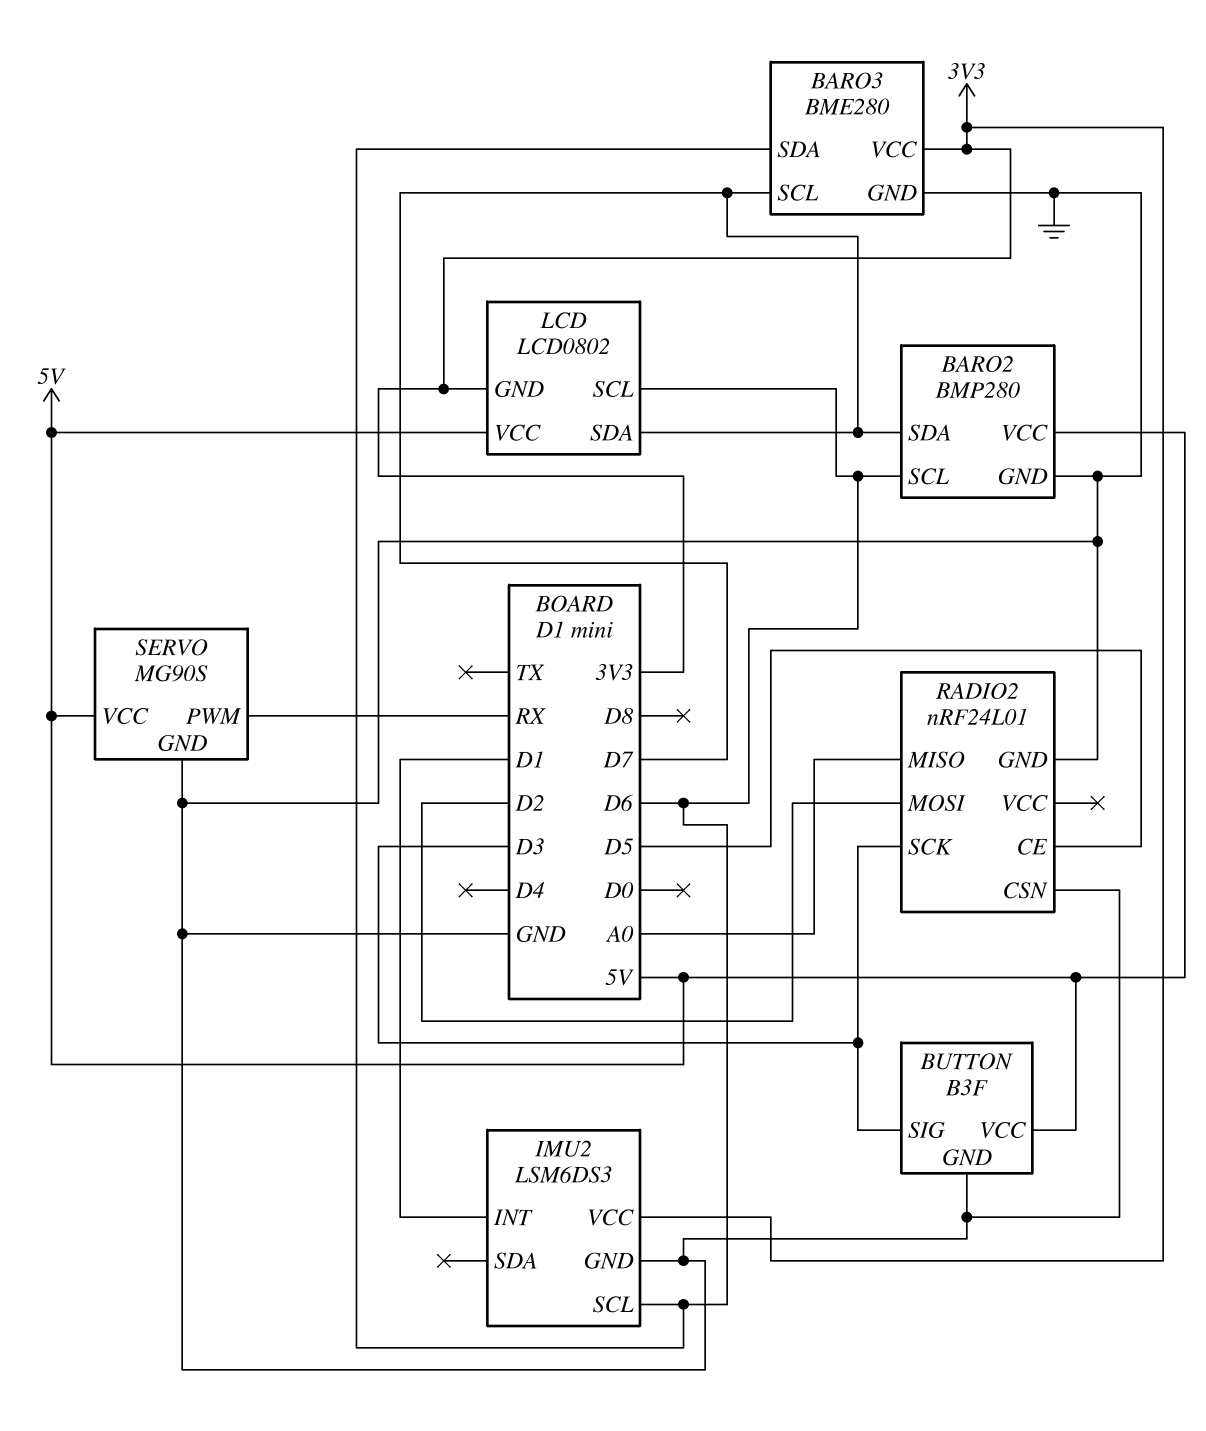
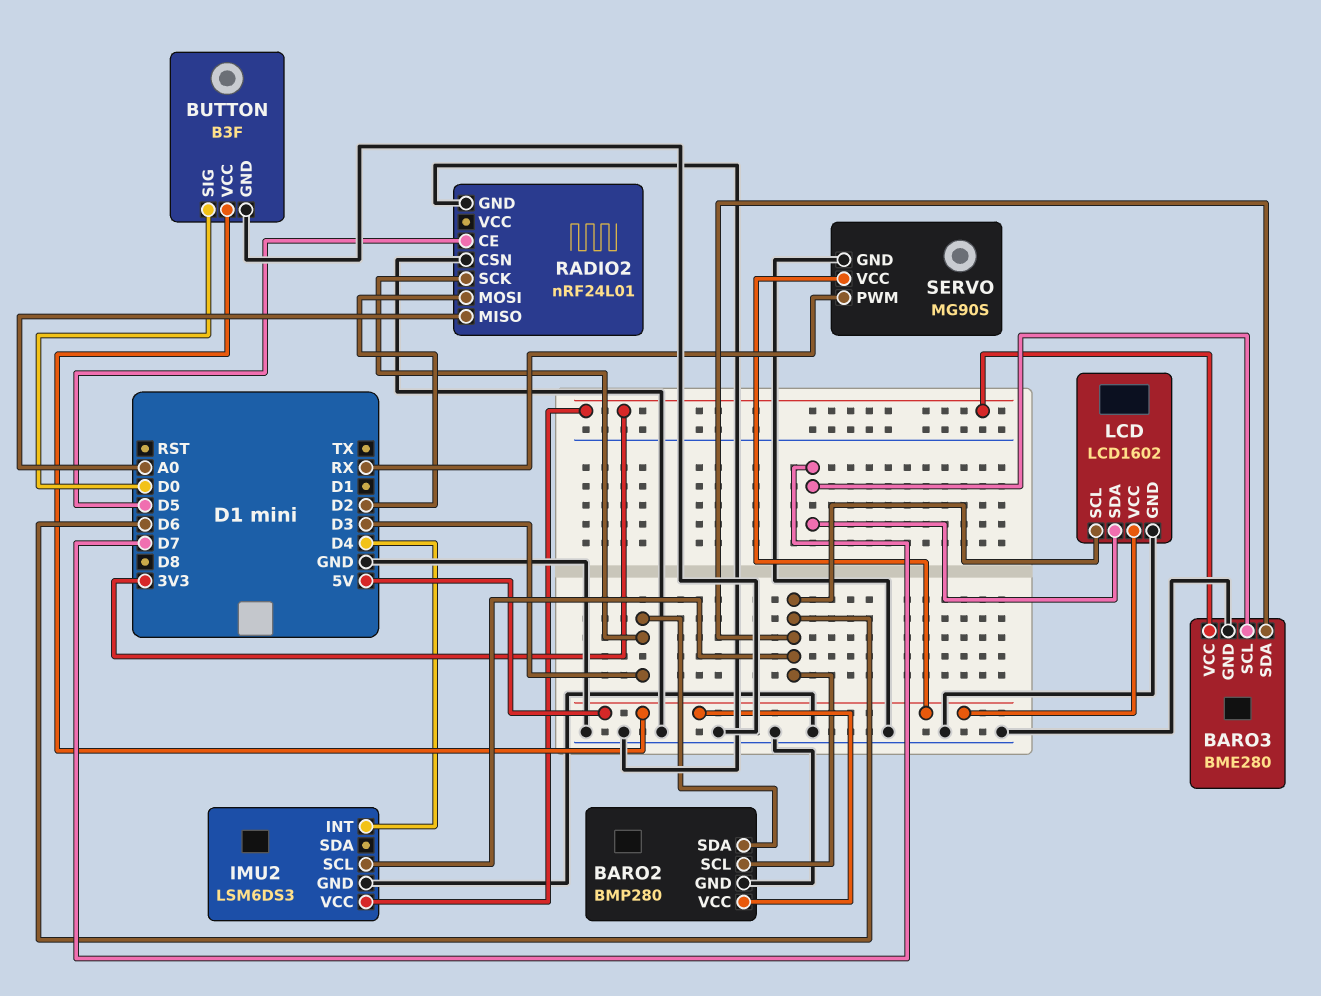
BARO2 pin SDA: D7 -> D3
BUTTON pin SIG: D3 -> D0
IMU2 pin INT: D1 -> D4
LCD: LCD0802 -> LCD1602
LCD pin GND: 3V3 -> GND

